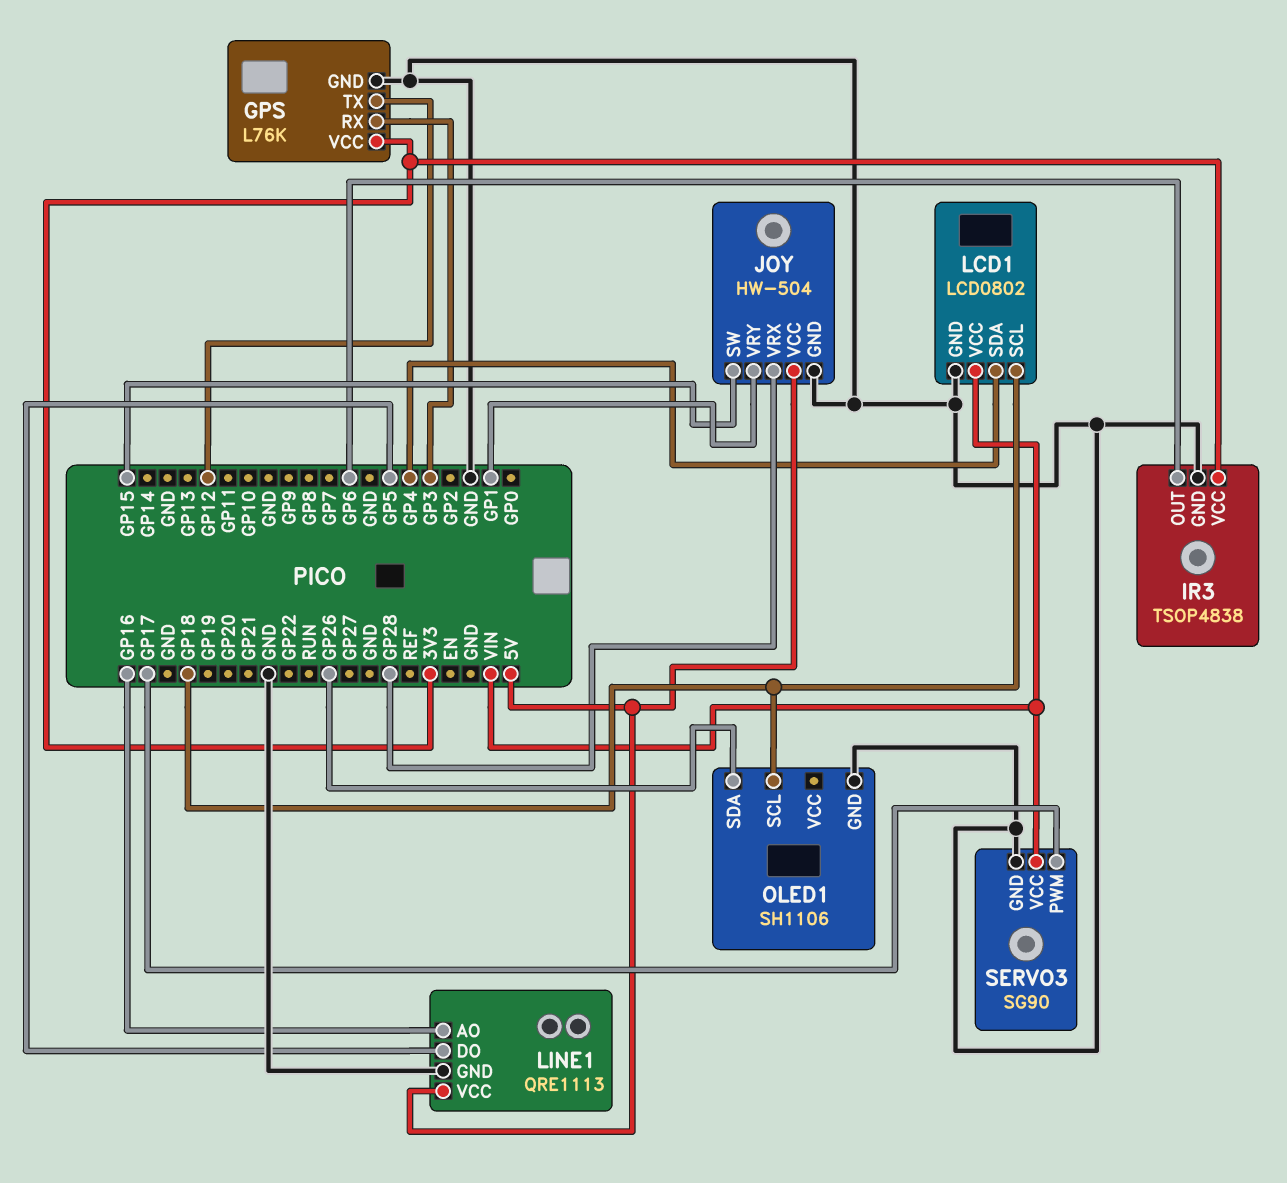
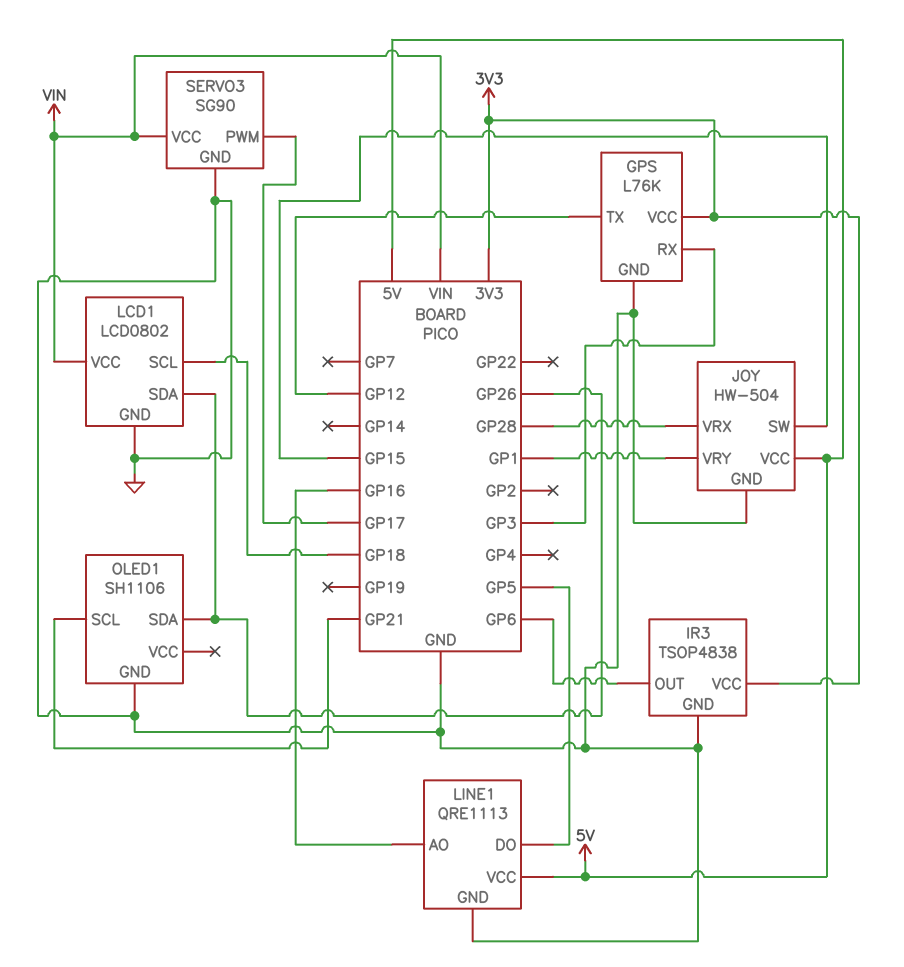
LCD1 pin SDA: GP4 -> GP26
OLED1 pin SCL: GP18 -> GP21

